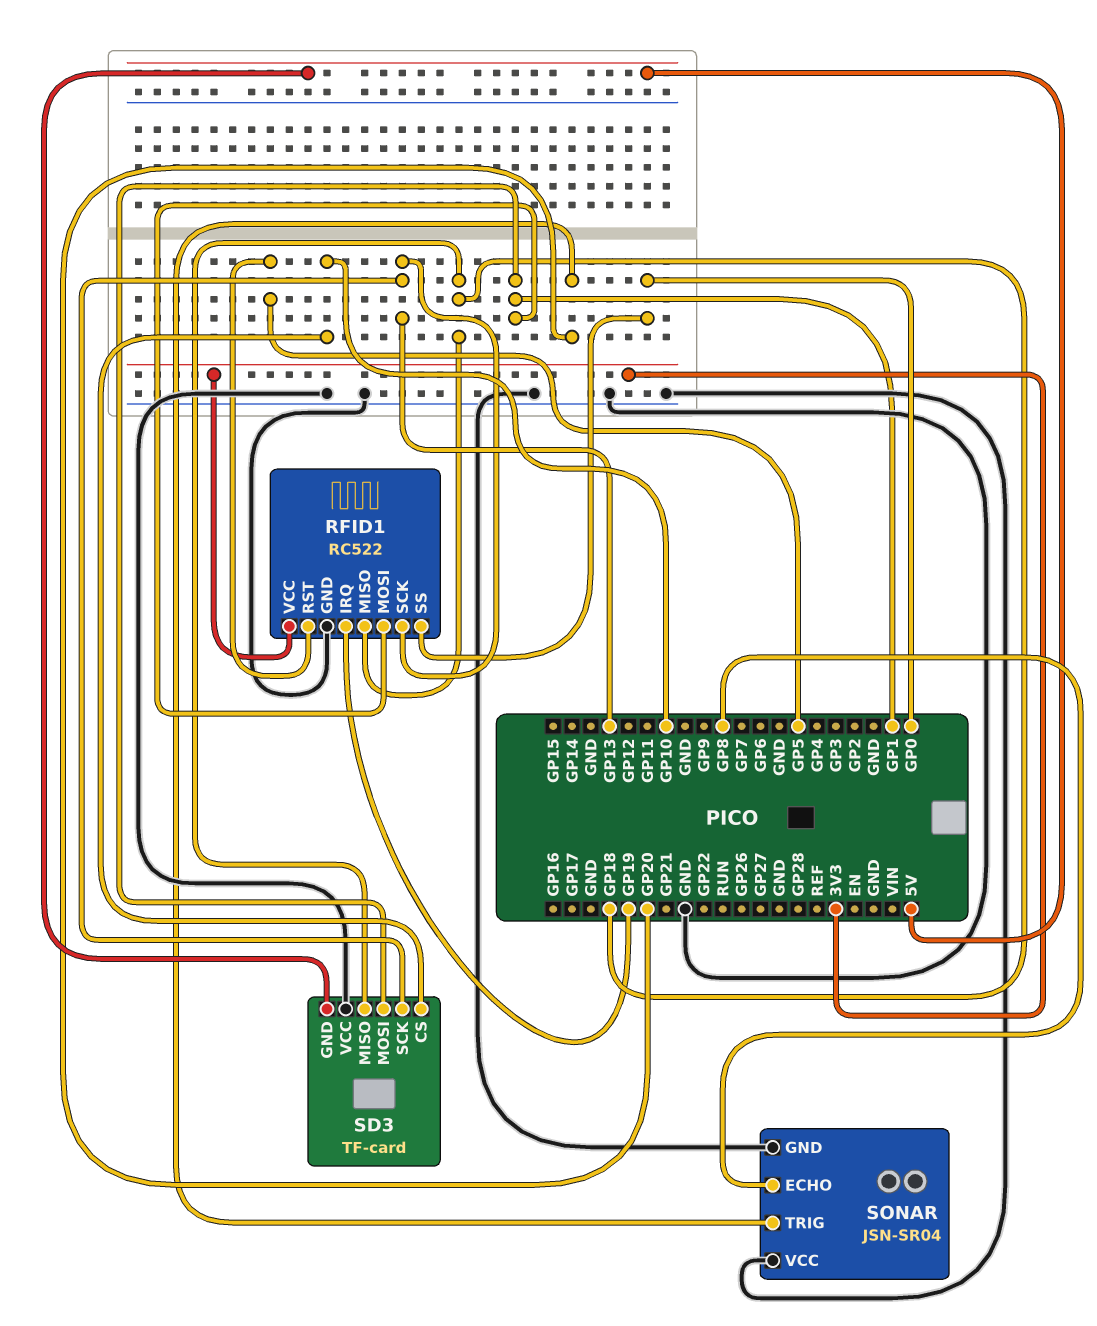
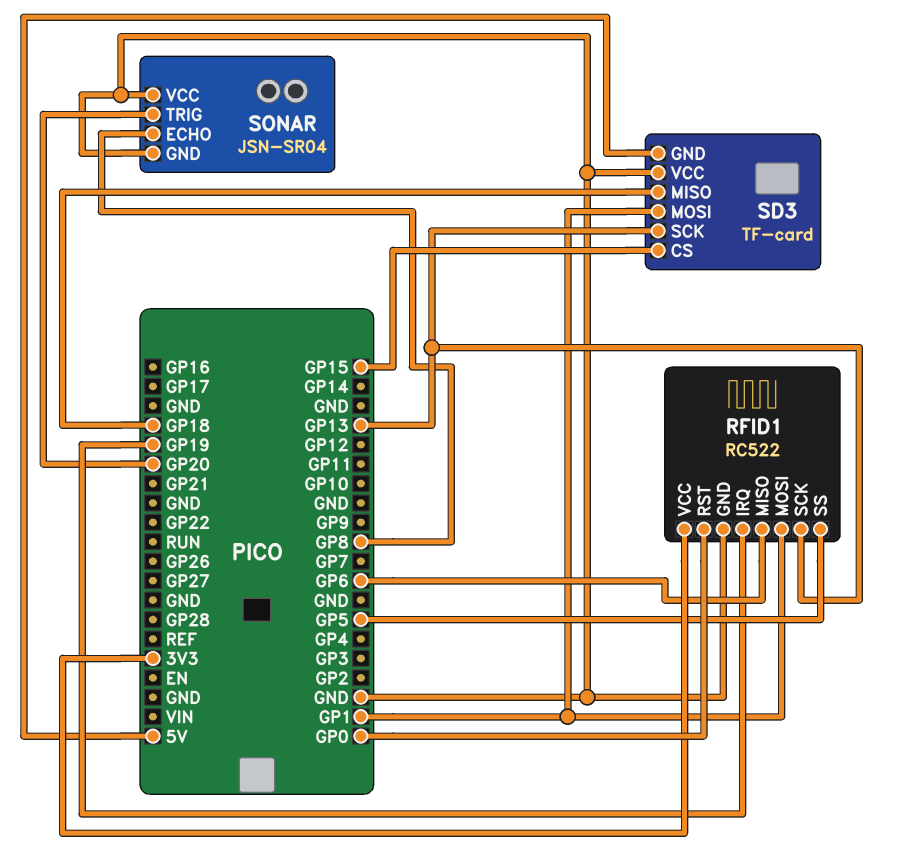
RFID1 pin MISO: GP18 -> GP6
RFID1 pin RST: GP5 -> GP0
RFID1 pin SS: GP0 -> GP5
SD3 pin CS: GP10 -> GP15

